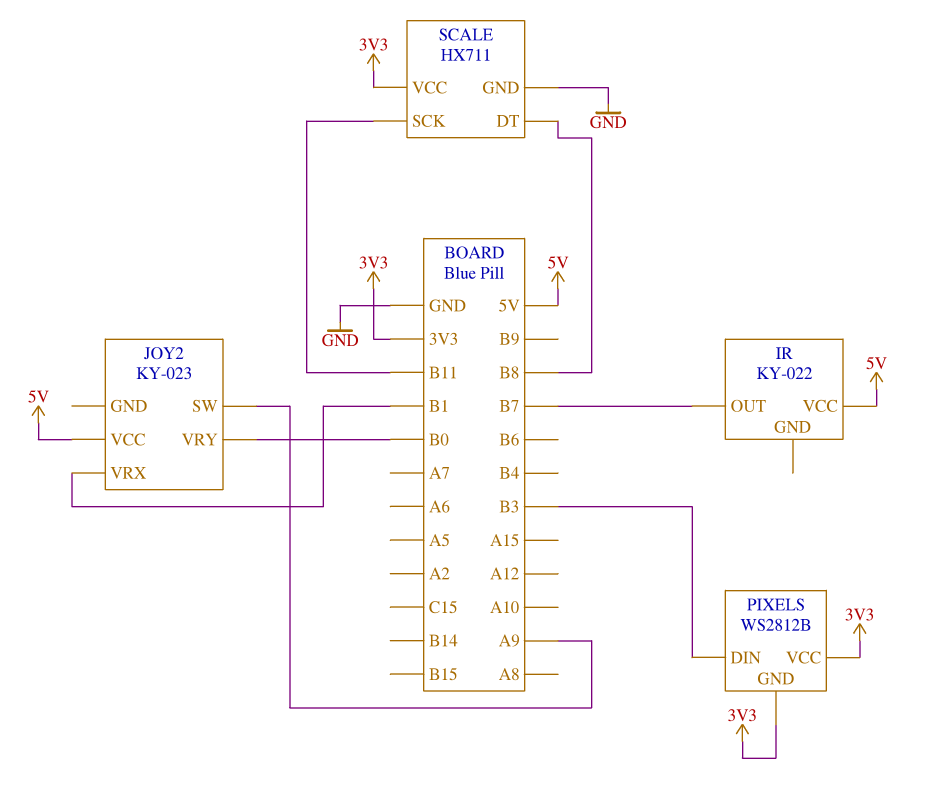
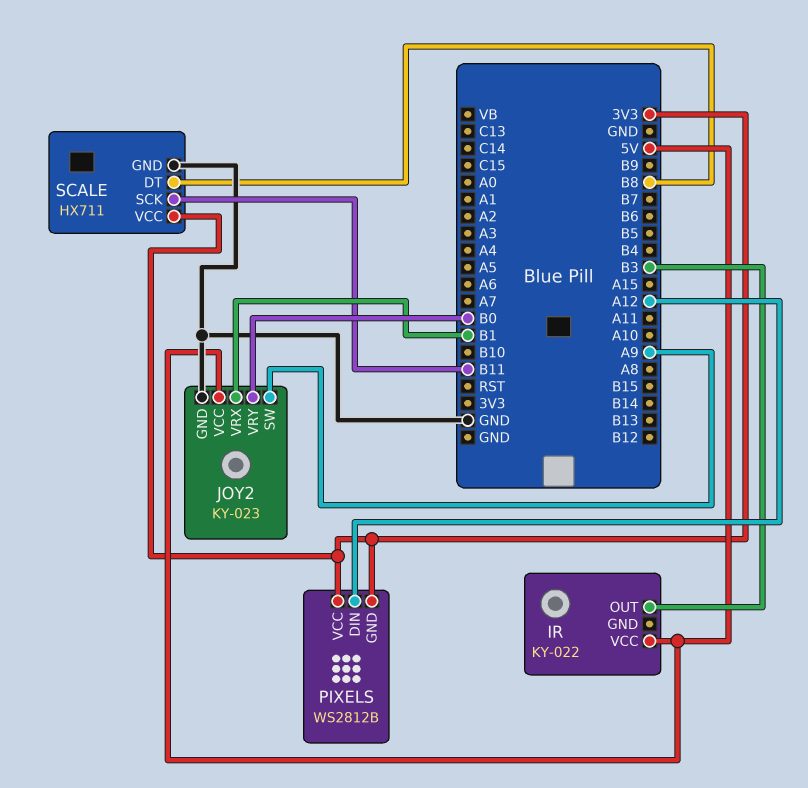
IR pin OUT: B7 -> B3
JOY2 pin GND: none -> GND
PIXELS pin DIN: B3 -> A12

